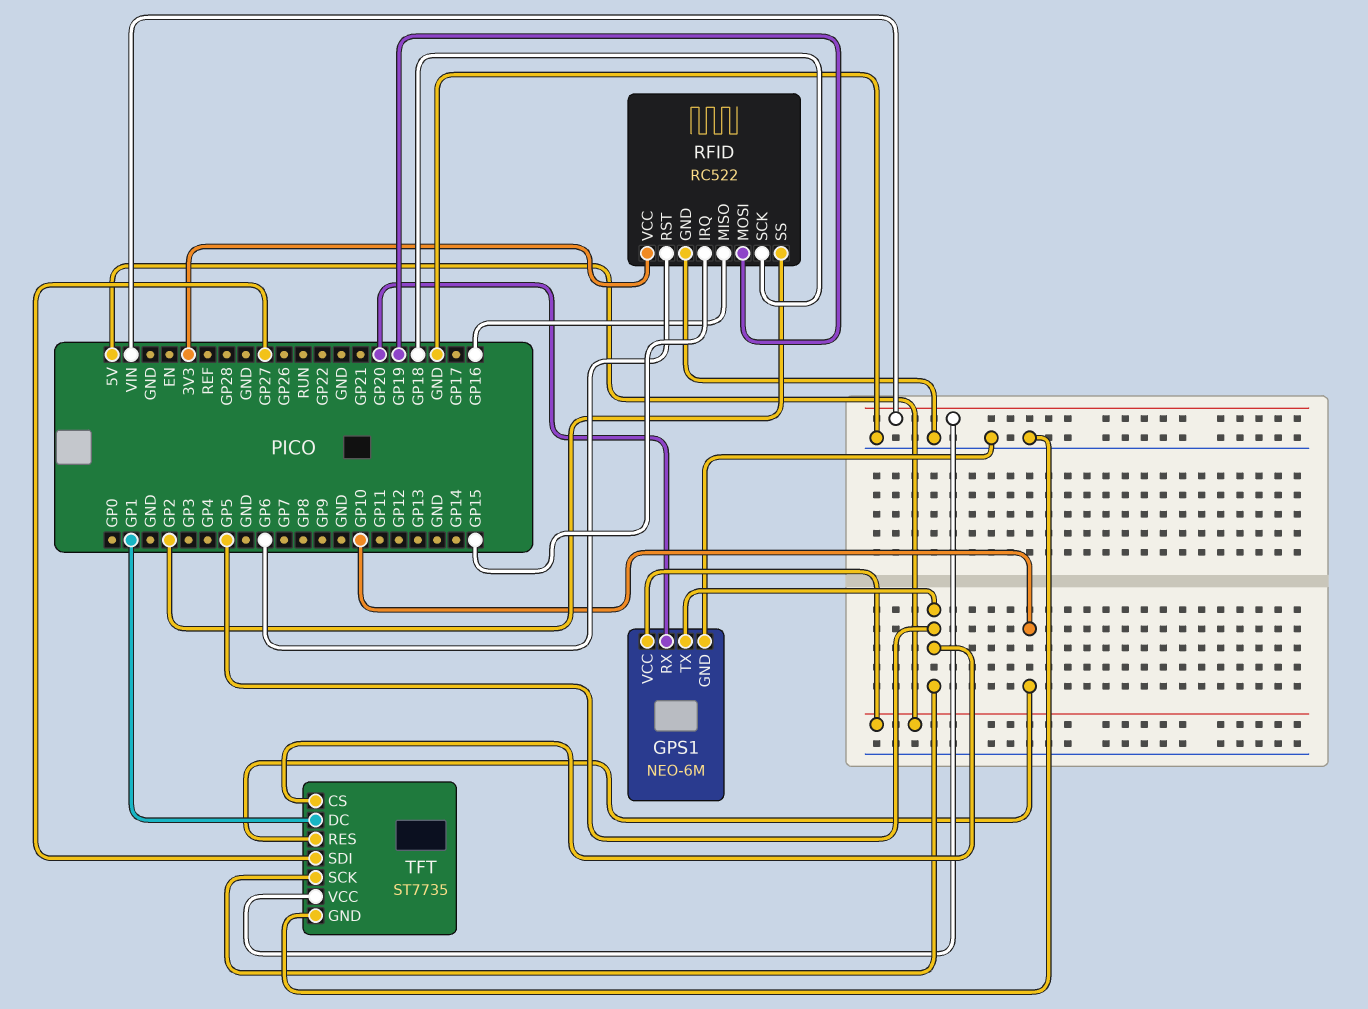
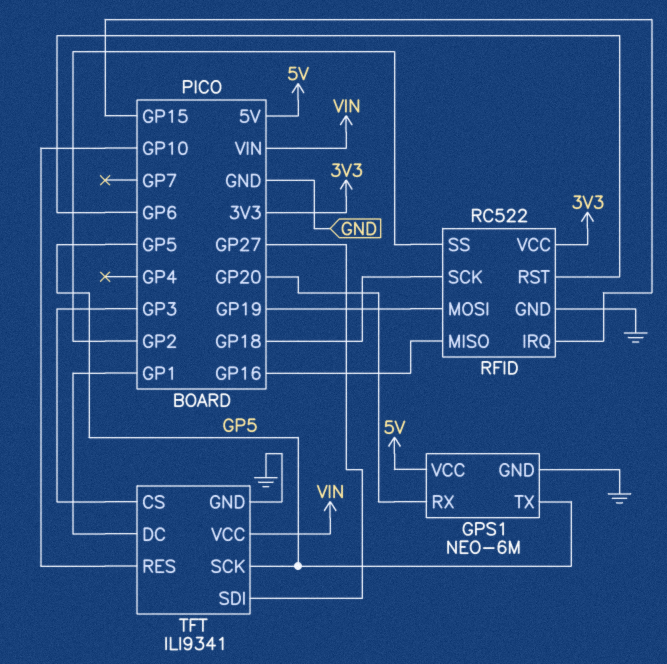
TFT: ST7735 -> ILI9341
TFT pin CS: GP5 -> GP3

